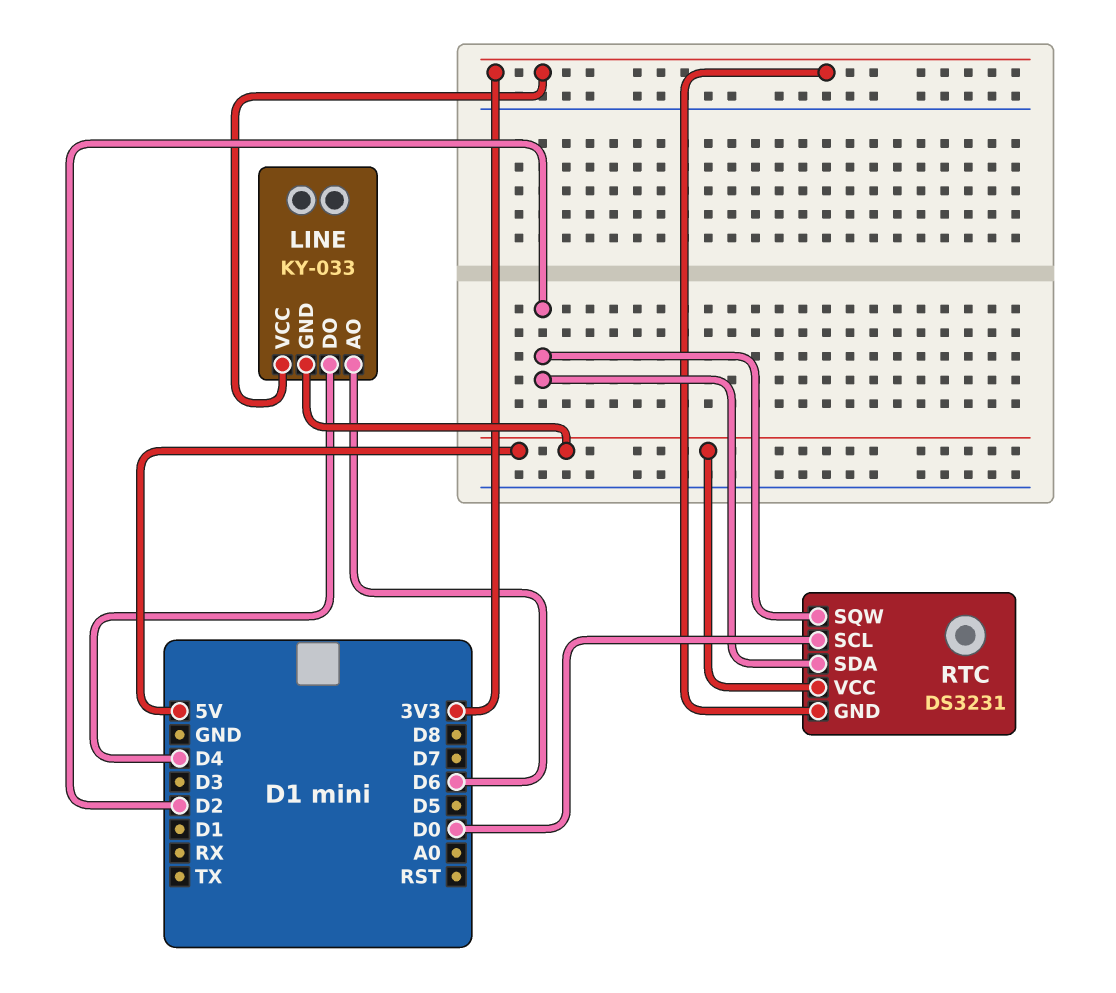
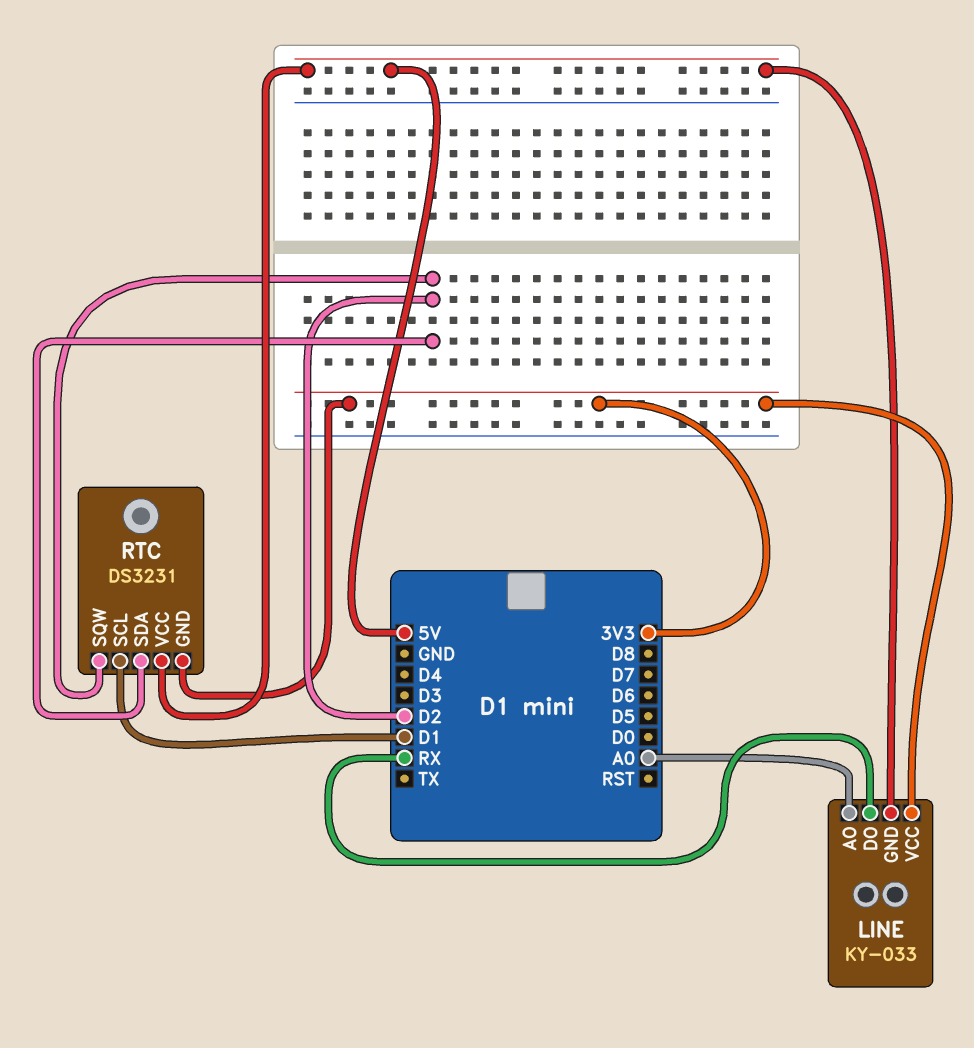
LINE pin AO: D6 -> A0
LINE pin DO: D4 -> RX
RTC pin SCL: D0 -> D1

